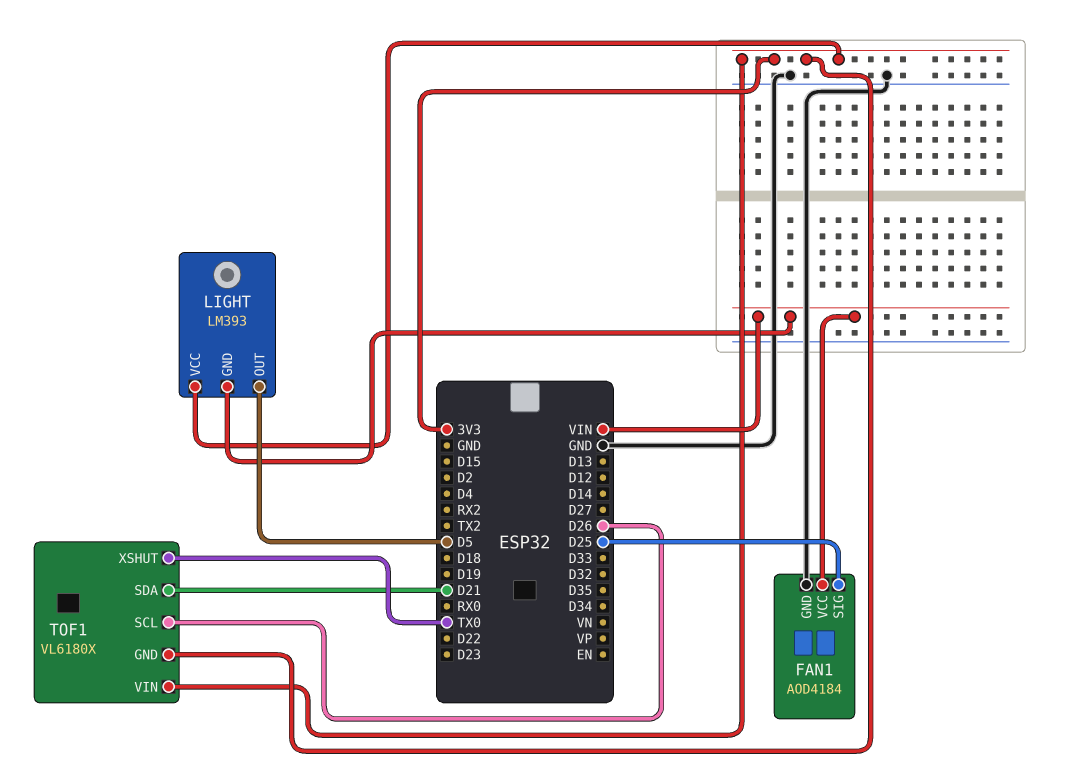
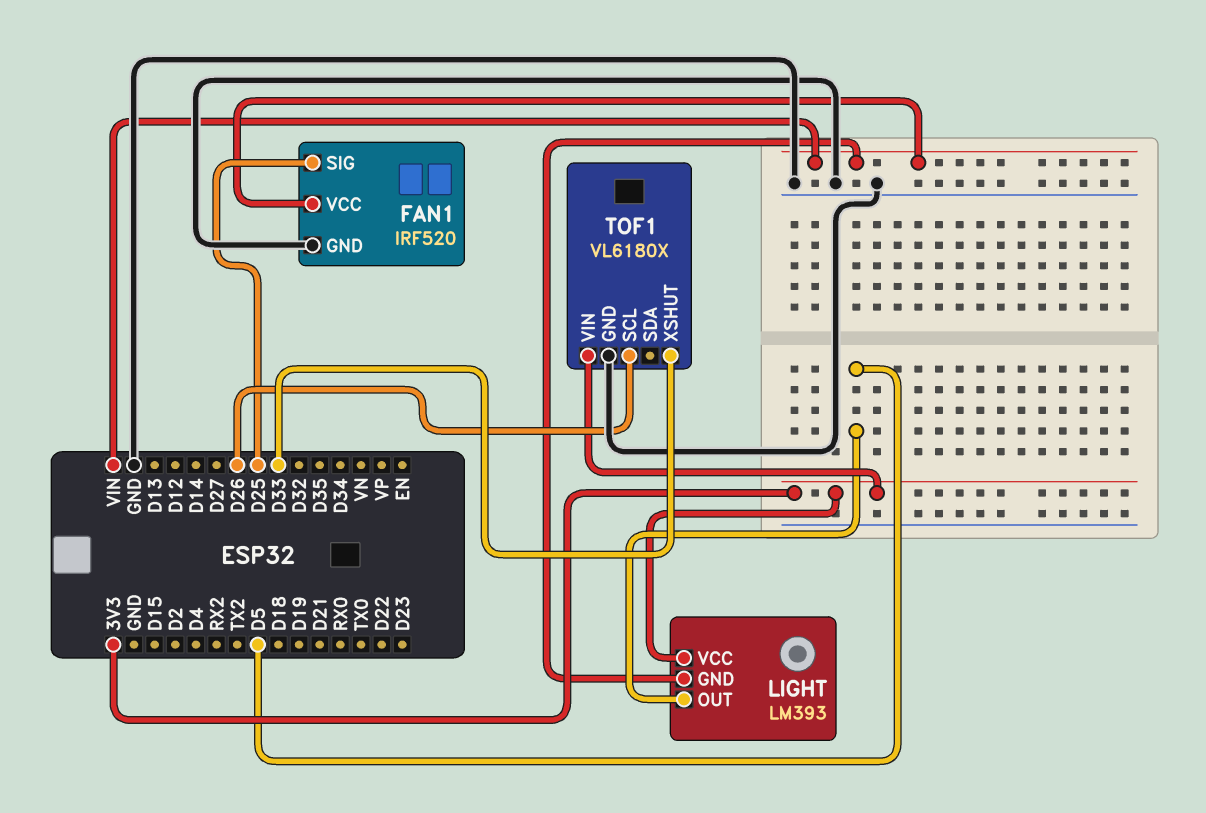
FAN1: AOD4184 -> IRF520
TOF1 pin GND: 3V3 -> GND
TOF1 pin SDA: D21 -> none
TOF1 pin XSHUT: TX0 -> D33

